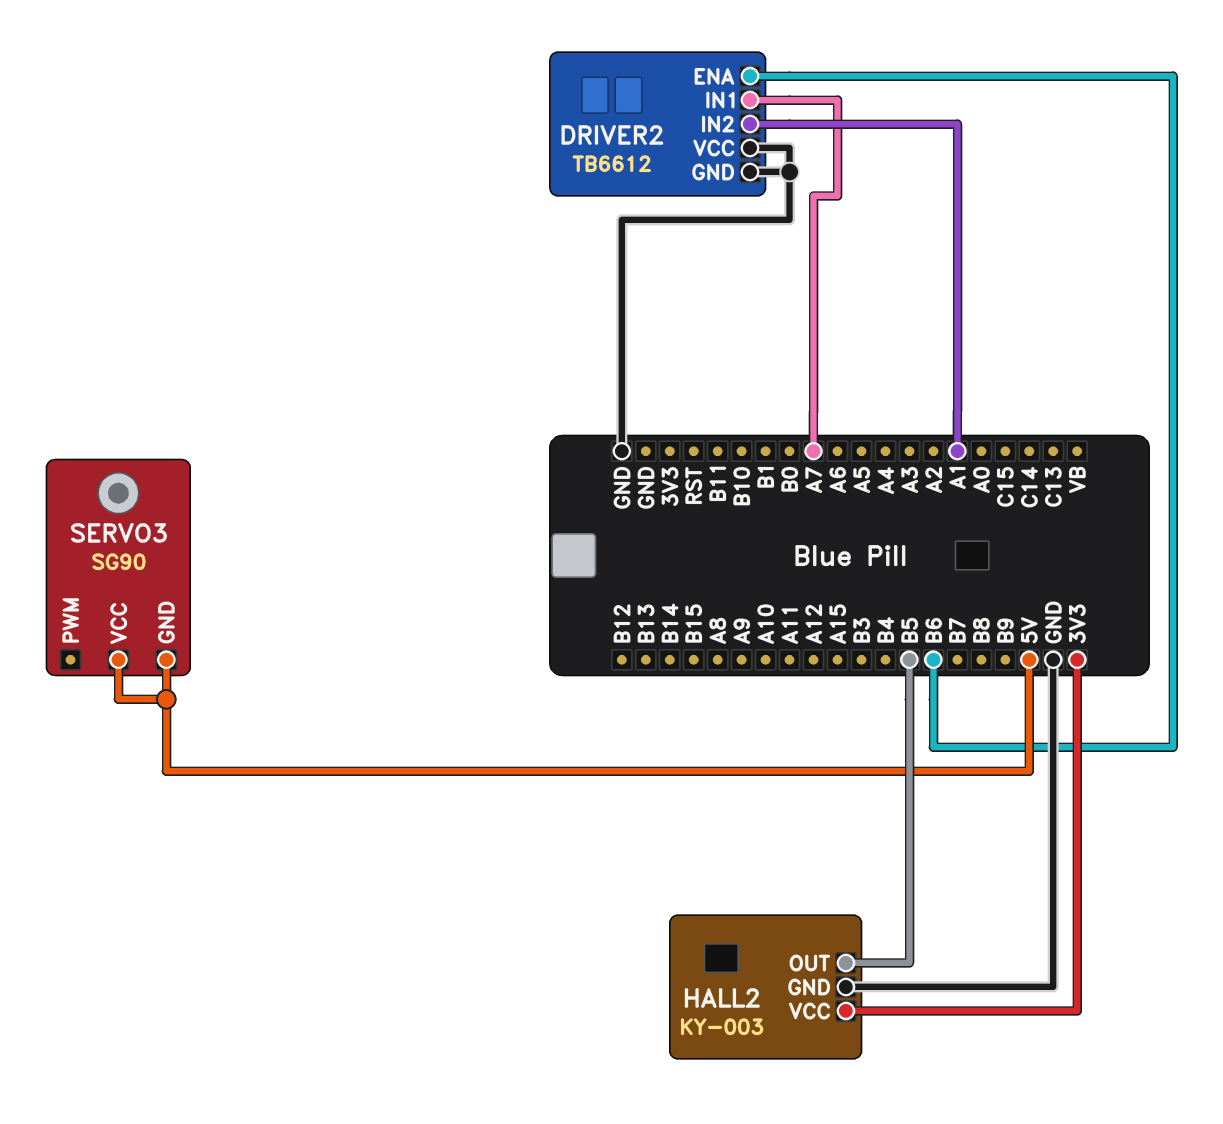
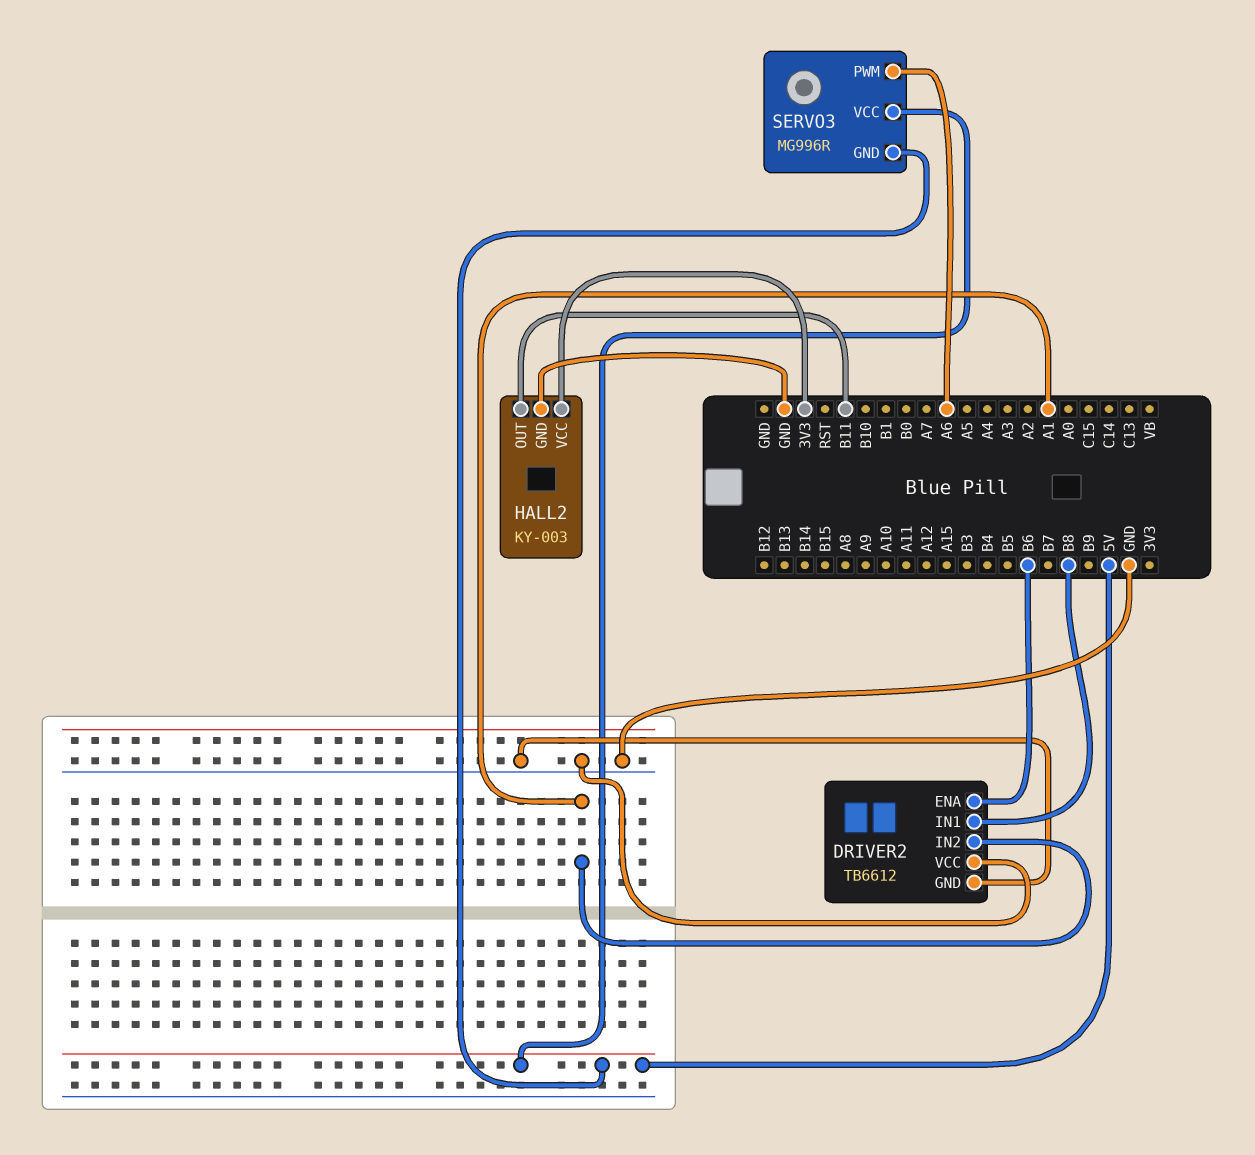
DRIVER2 pin IN1: A7 -> B8
HALL2 pin OUT: B5 -> B11
SERVO3: SG90 -> MG996R
SERVO3 pin PWM: none -> A6

